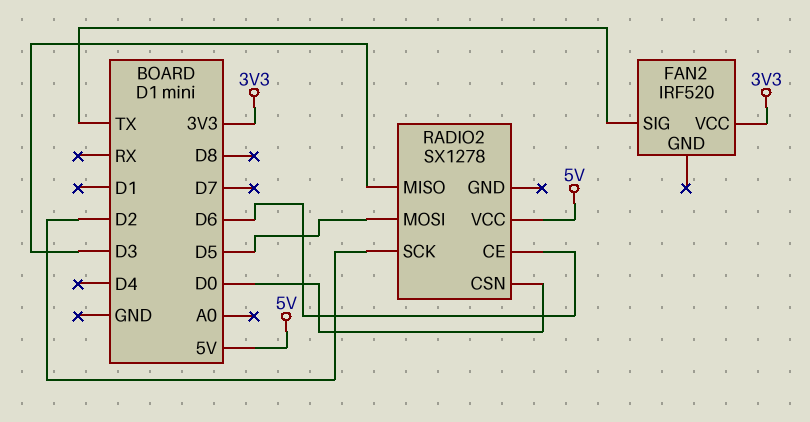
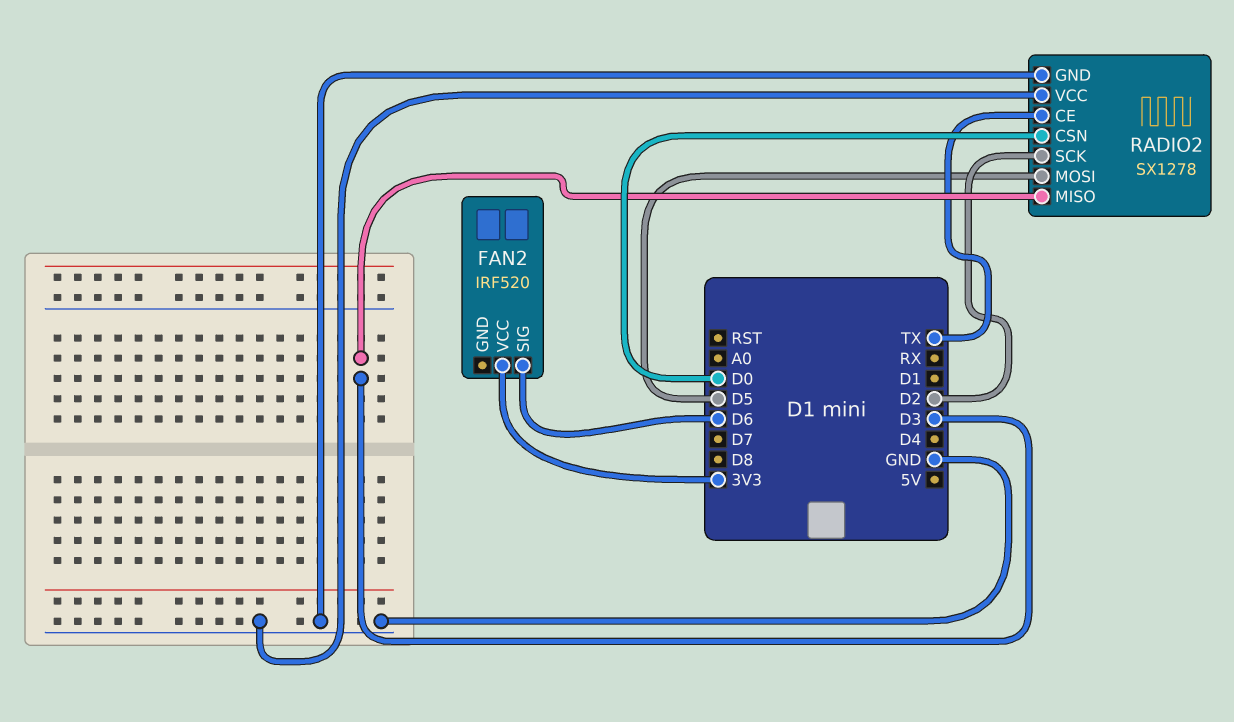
FAN2 pin SIG: TX -> D6
RADIO2 pin CE: D6 -> TX
RADIO2 pin GND: none -> GND
RADIO2 pin VCC: 5V -> GND

